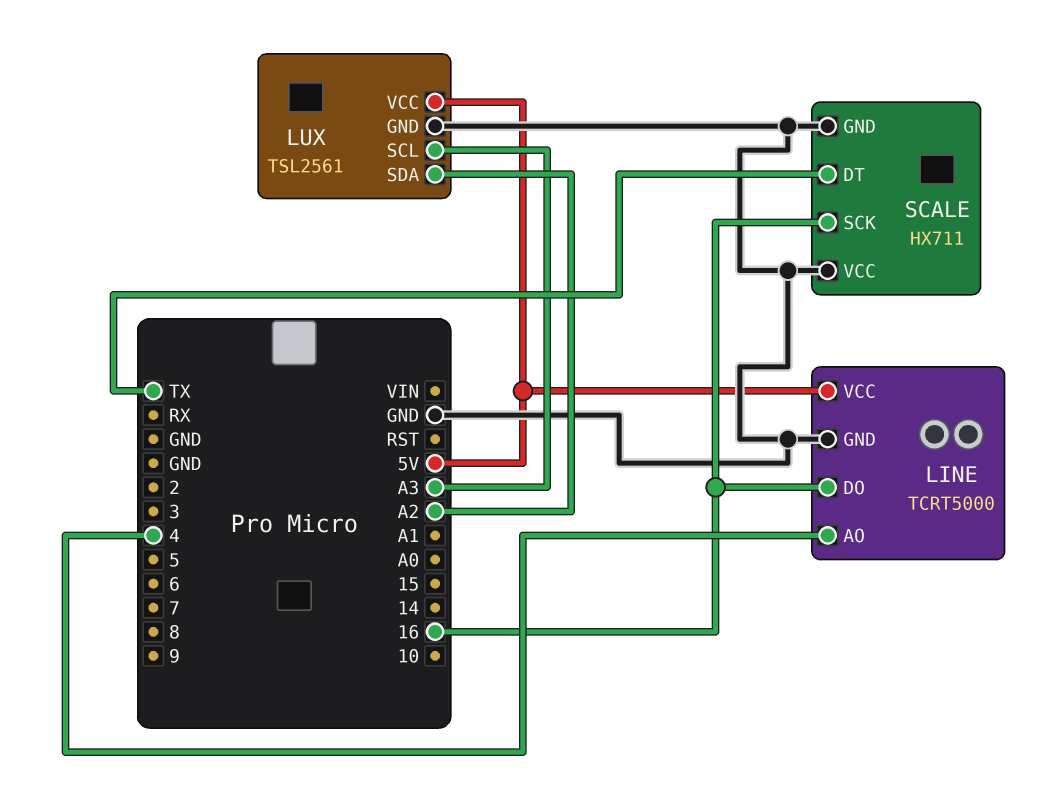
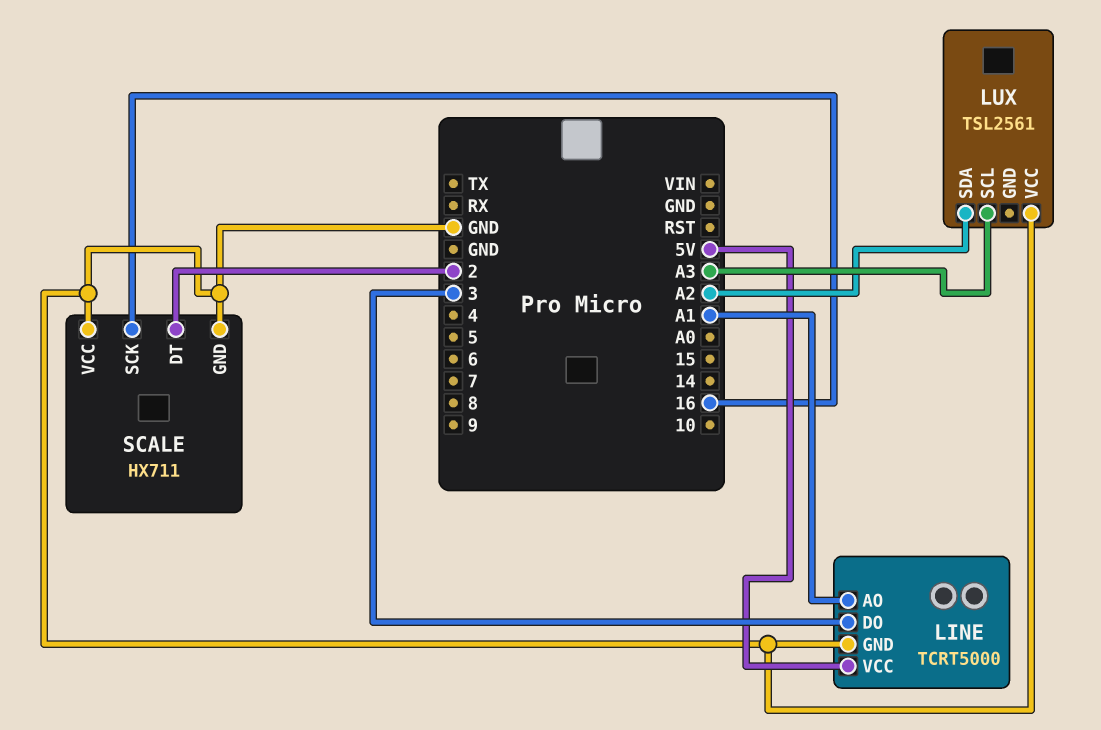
LINE pin AO: 4 -> A1
LINE pin DO: 16 -> 3
LUX pin GND: GND -> none
LUX pin VCC: 5V -> GND
SCALE pin DT: TX -> 2

